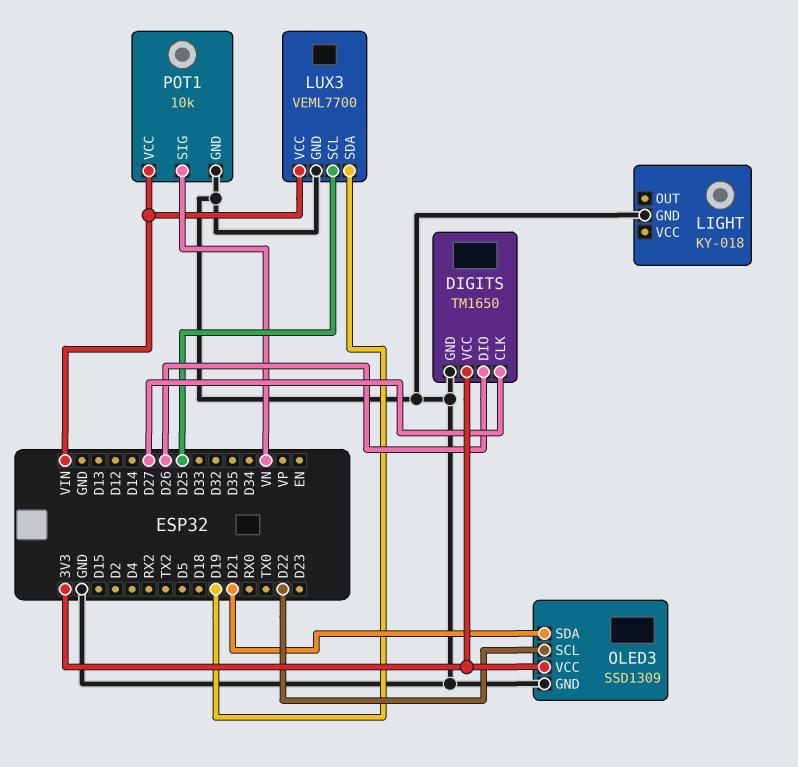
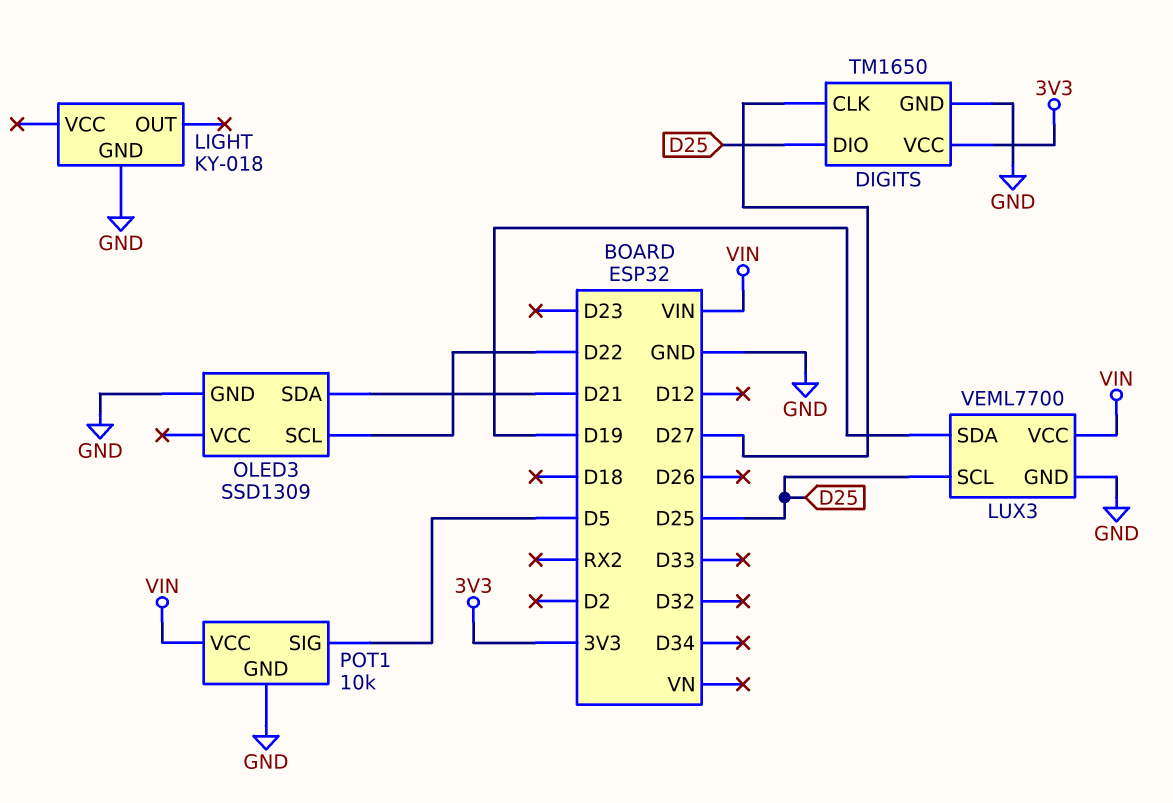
DIGITS pin DIO: D26 -> D25
OLED3 pin VCC: 3V3 -> none
POT1 pin SIG: VN -> D5

